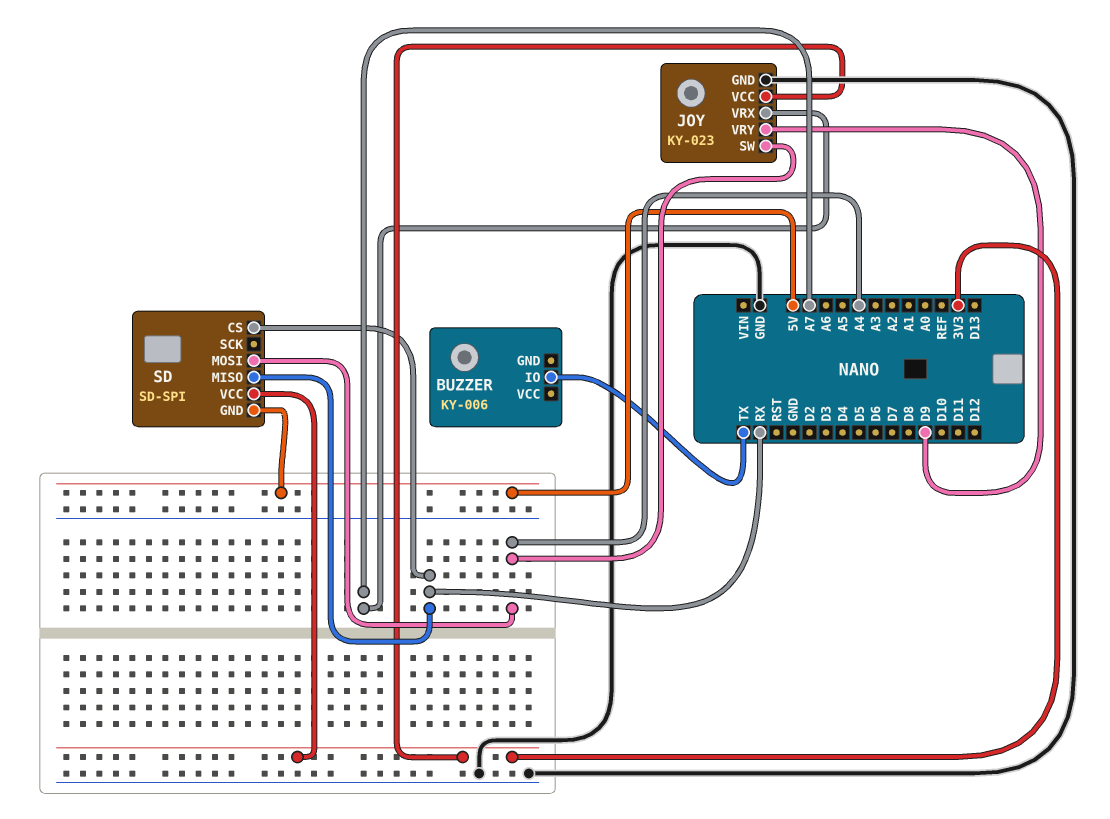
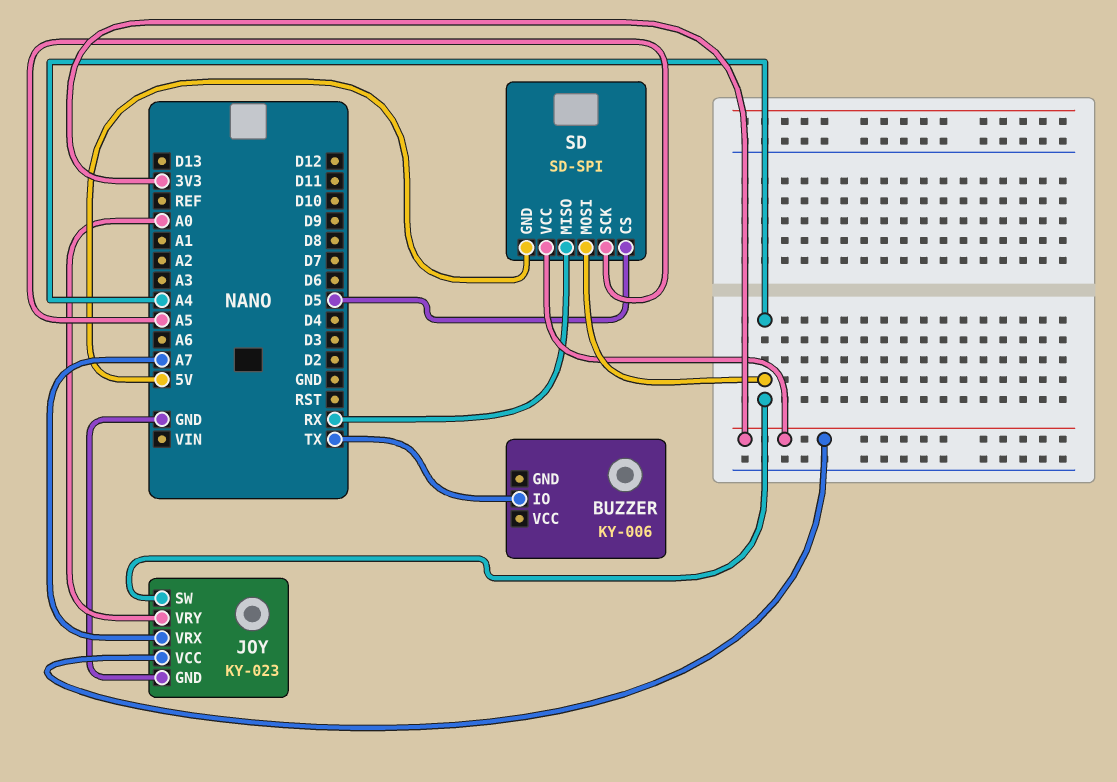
JOY pin VRY: D9 -> A0
SD pin CS: RX -> D5
SD pin SCK: none -> A5

